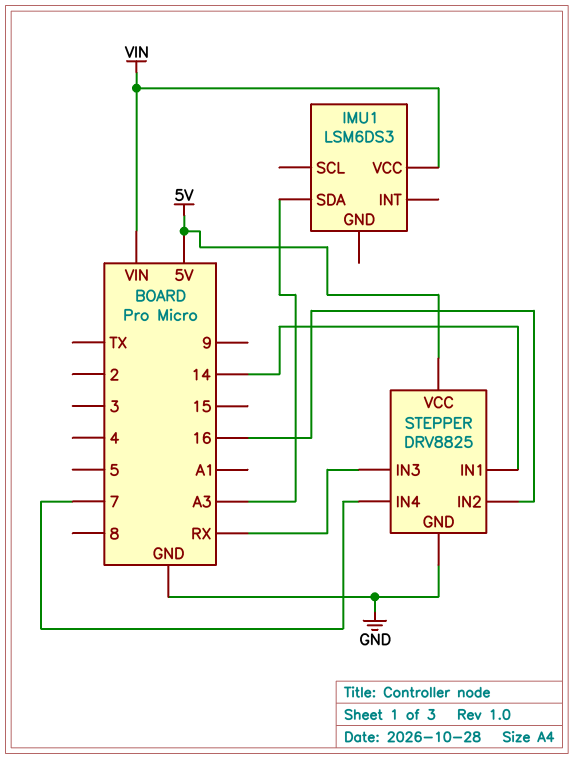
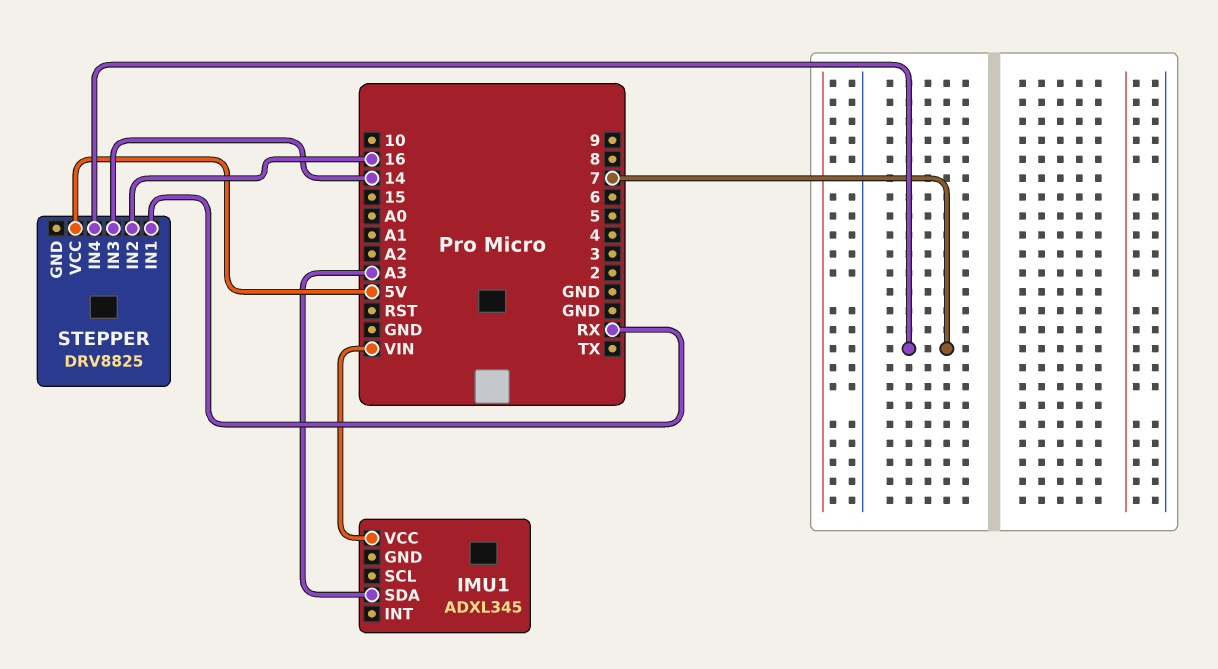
IMU1: LSM6DS3 -> ADXL345
STEPPER pin GND: GND -> none
STEPPER pin IN1: 14 -> RX
STEPPER pin IN3: RX -> 14

